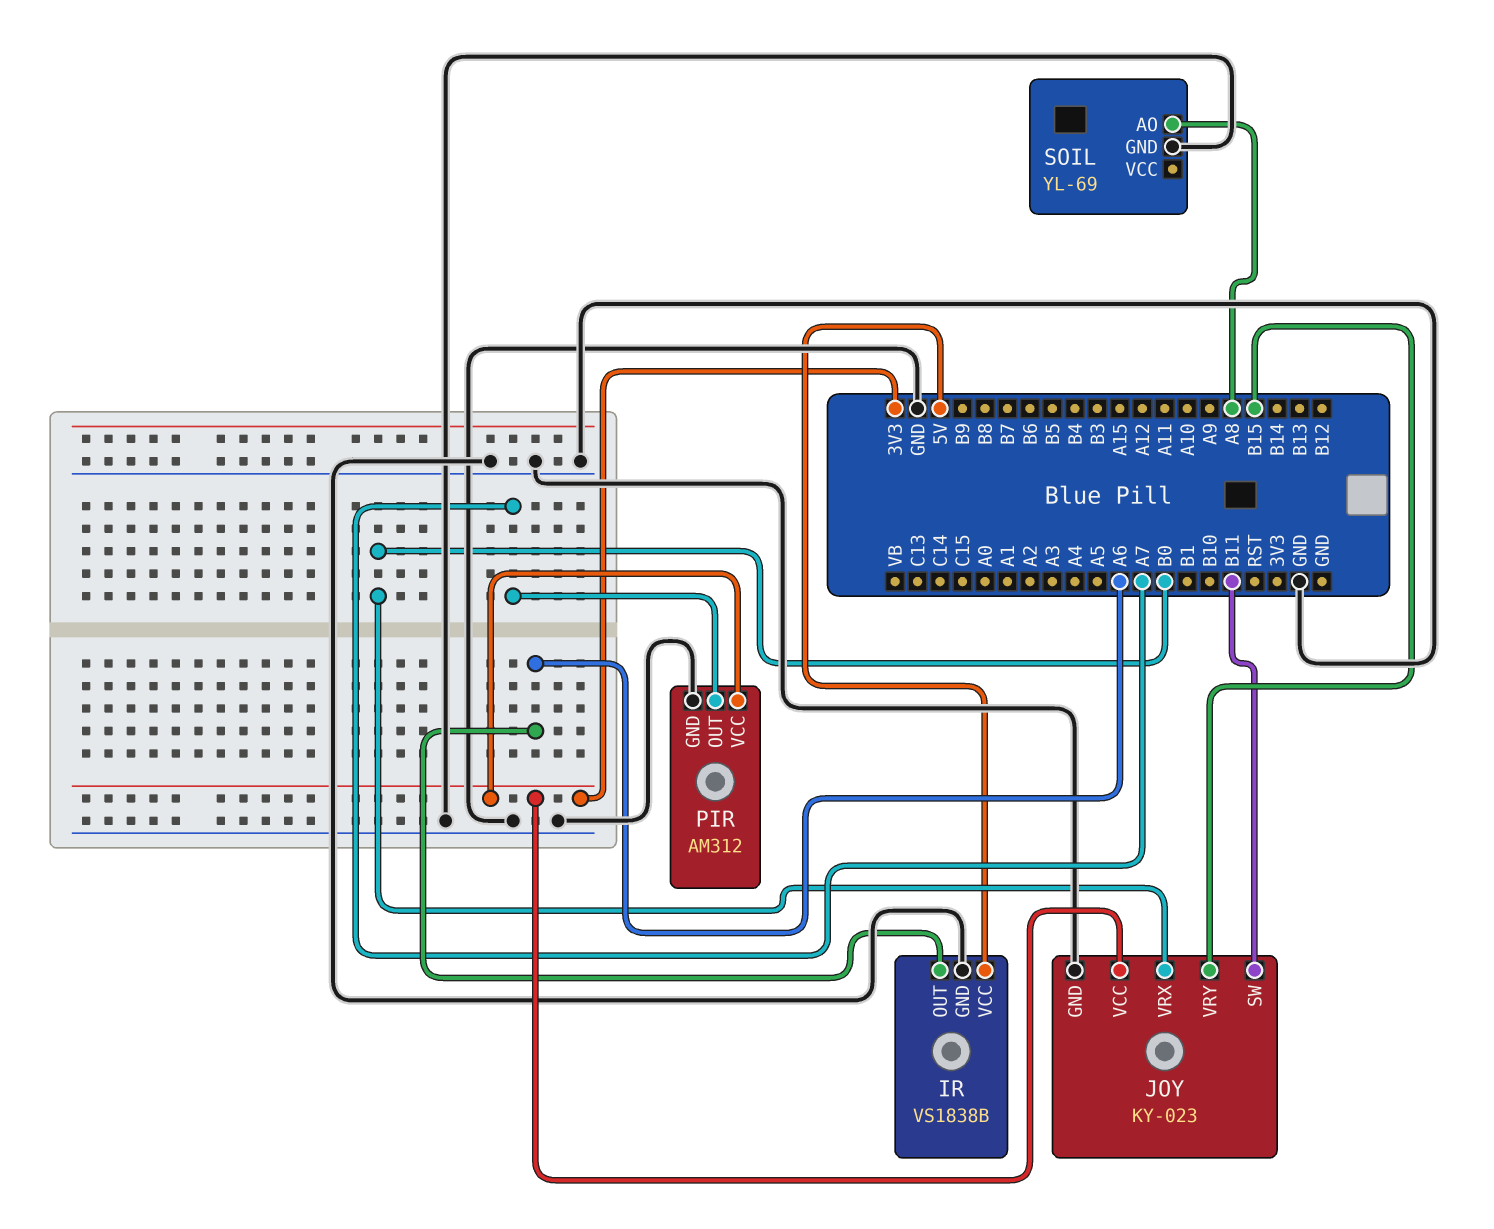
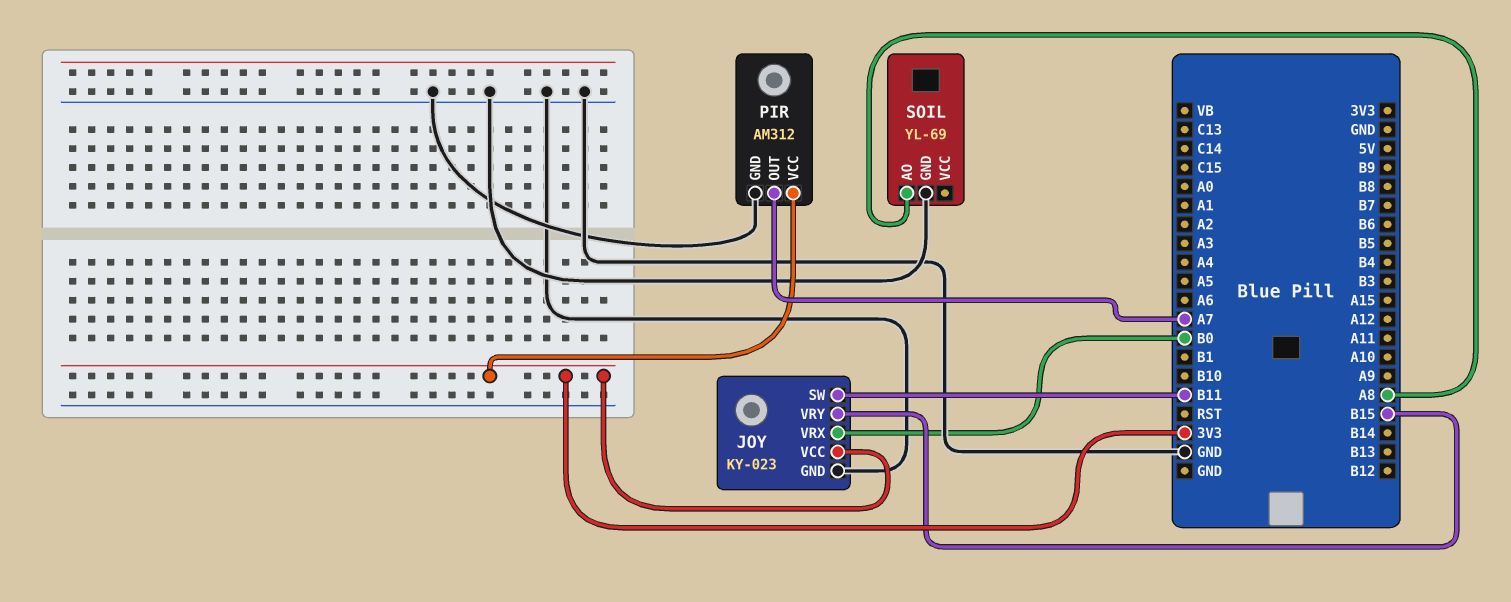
IR: VS1838B -> none
IR pin GND: GND -> none
IR pin OUT: A6 -> none
IR pin VCC: 5V -> none

